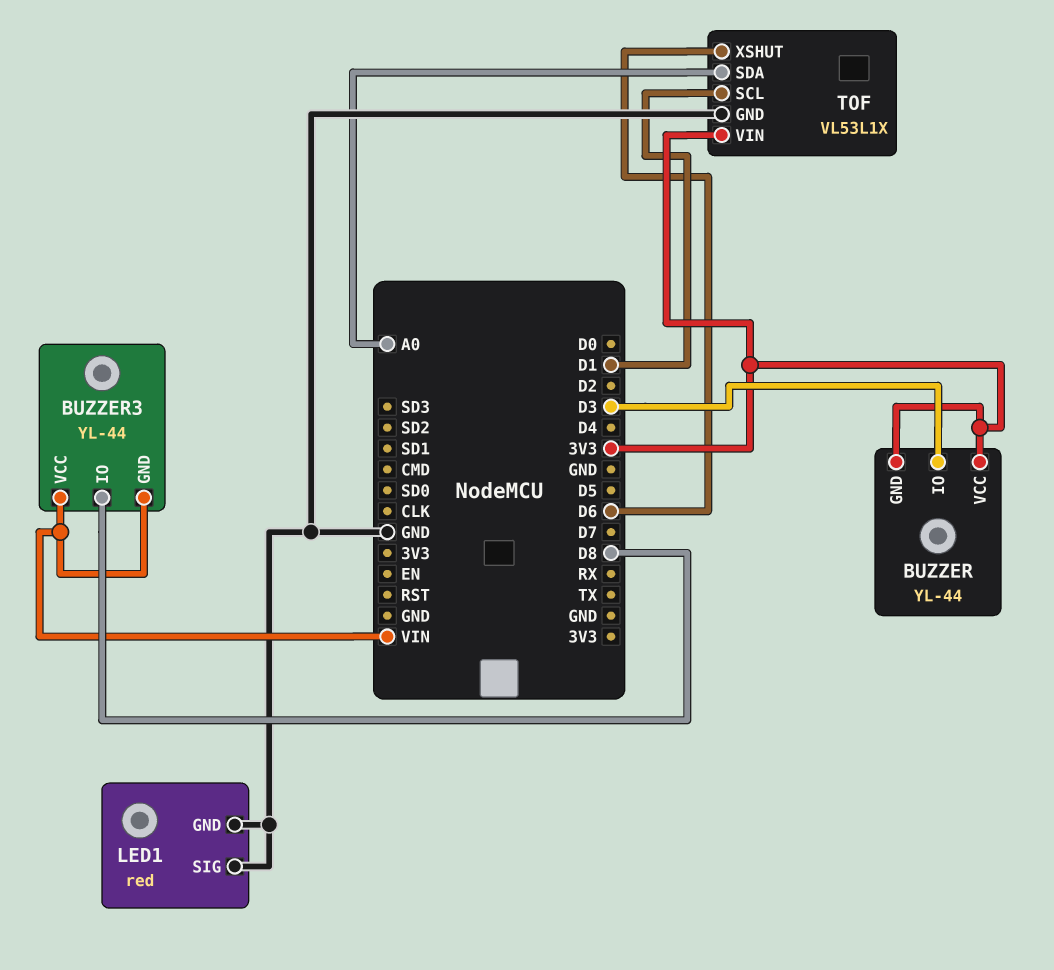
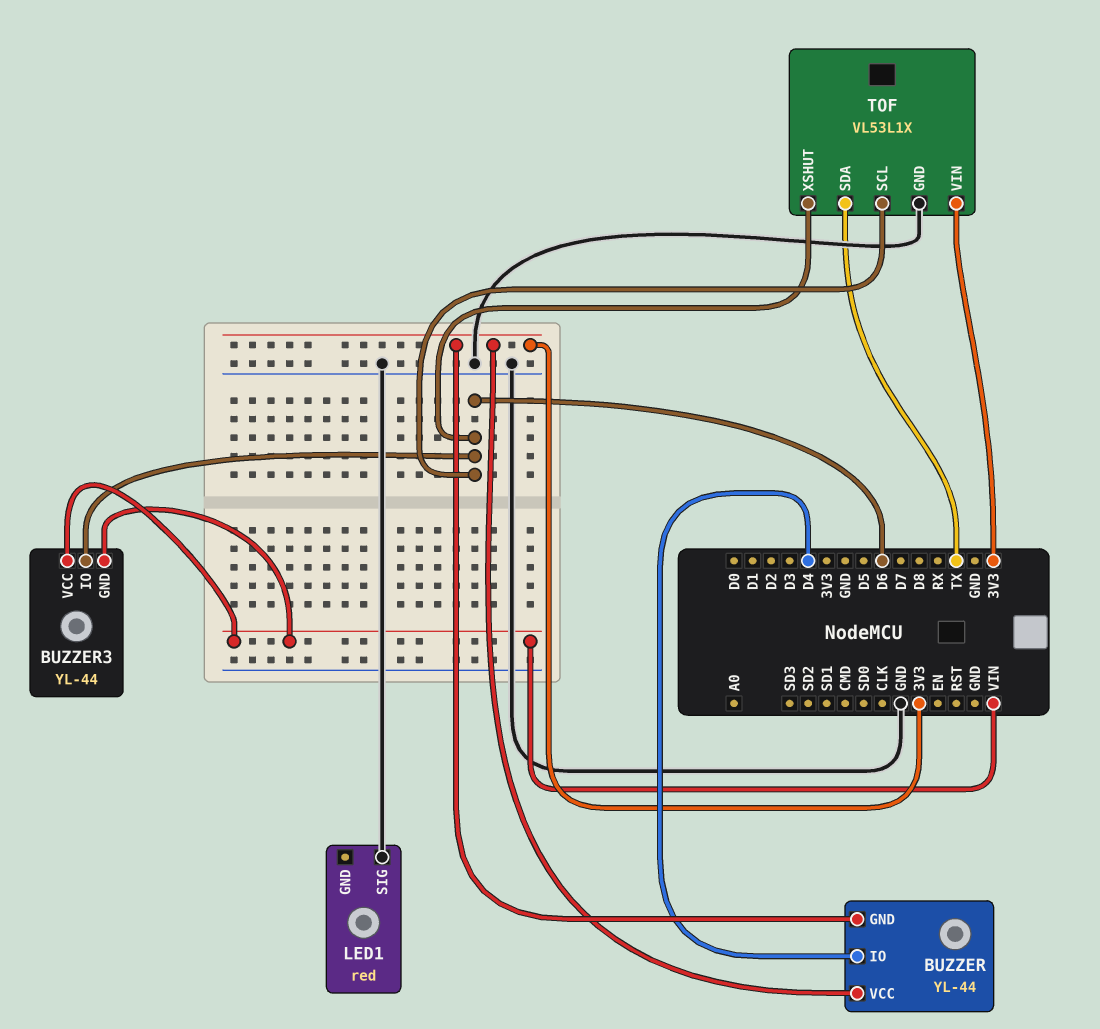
BUZZER pin IO: D3 -> D4
BUZZER3 pin IO: D8 -> D6
LED1 pin GND: GND -> none
TOF pin SCL: D1 -> D6
TOF pin SDA: A0 -> TX

